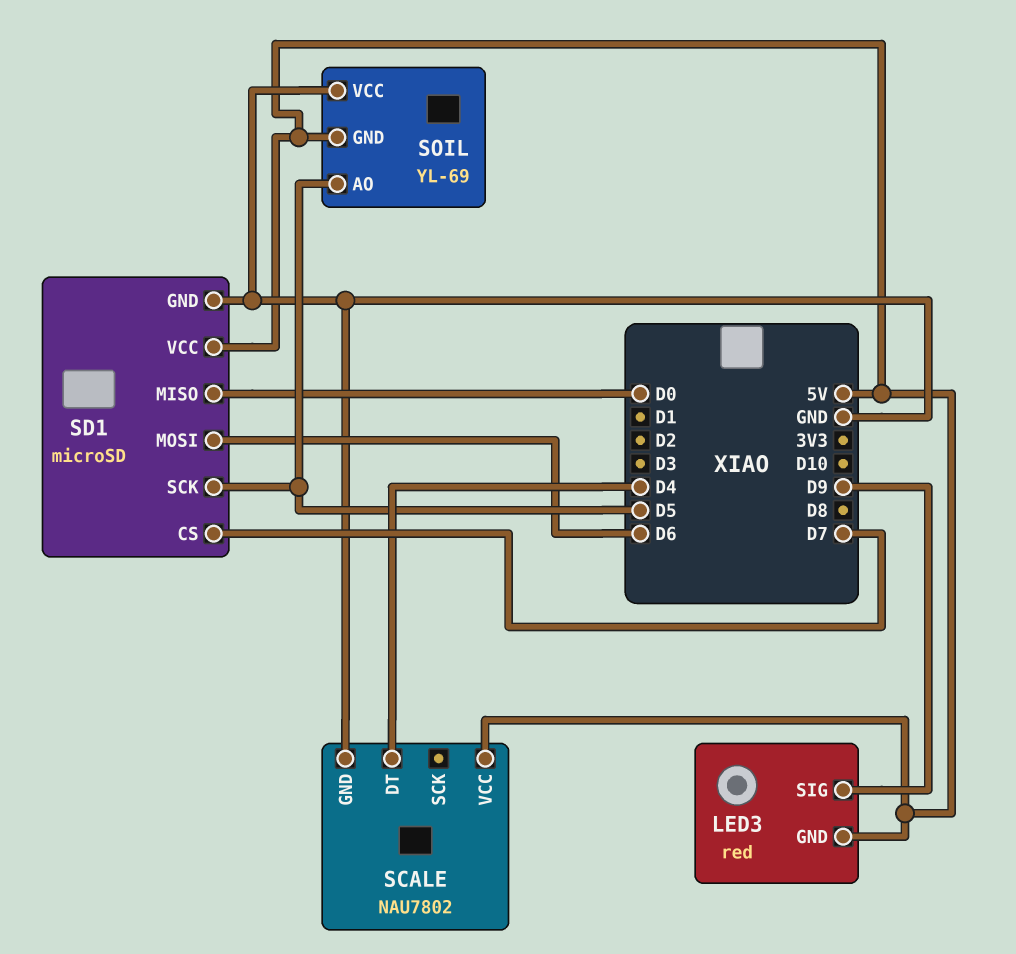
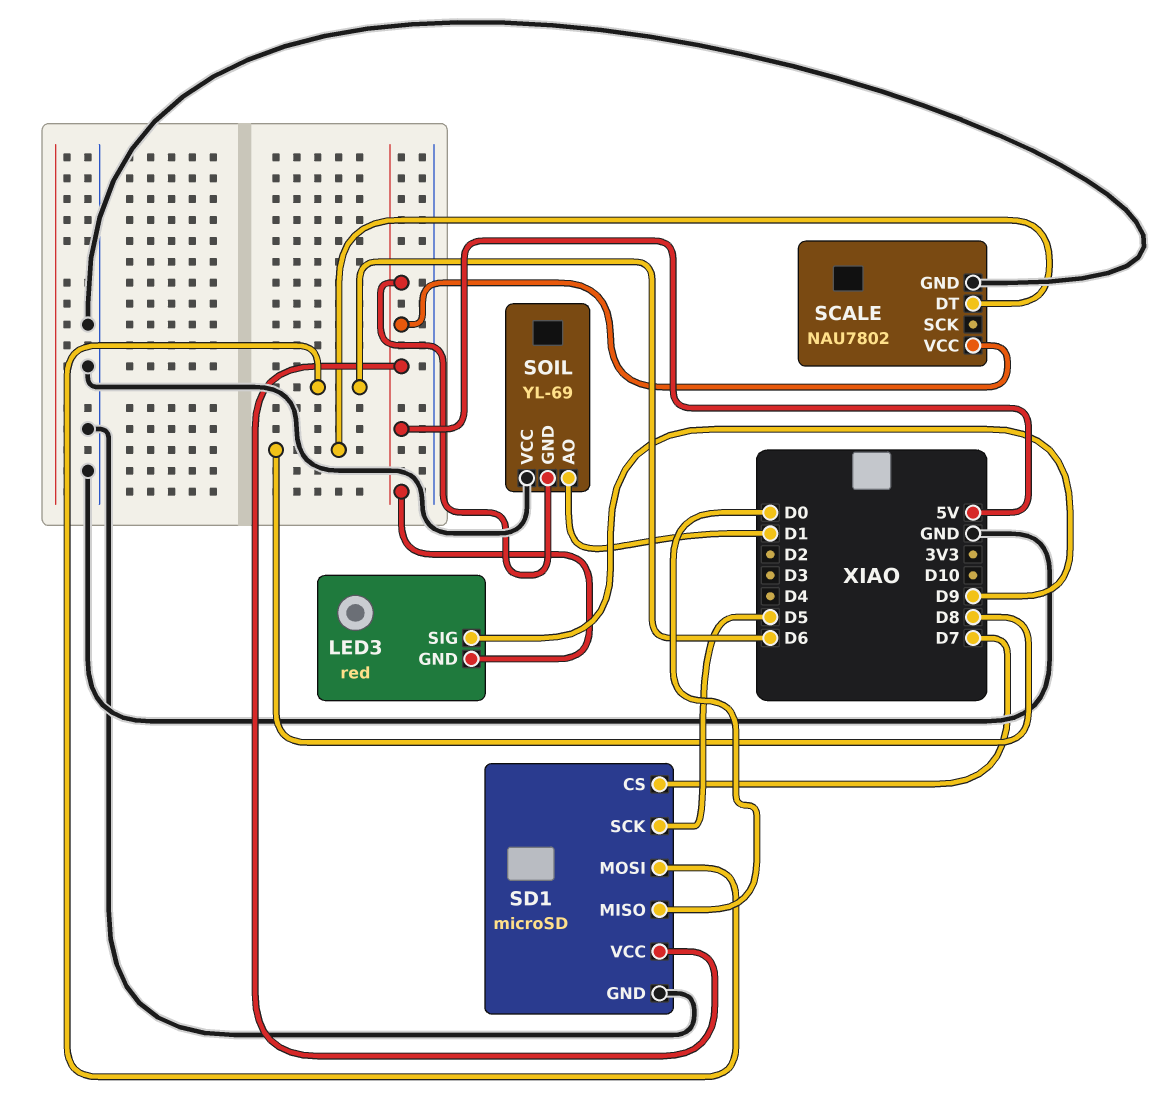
SCALE pin DT: D4 -> D8
SOIL pin AO: D5 -> D1

